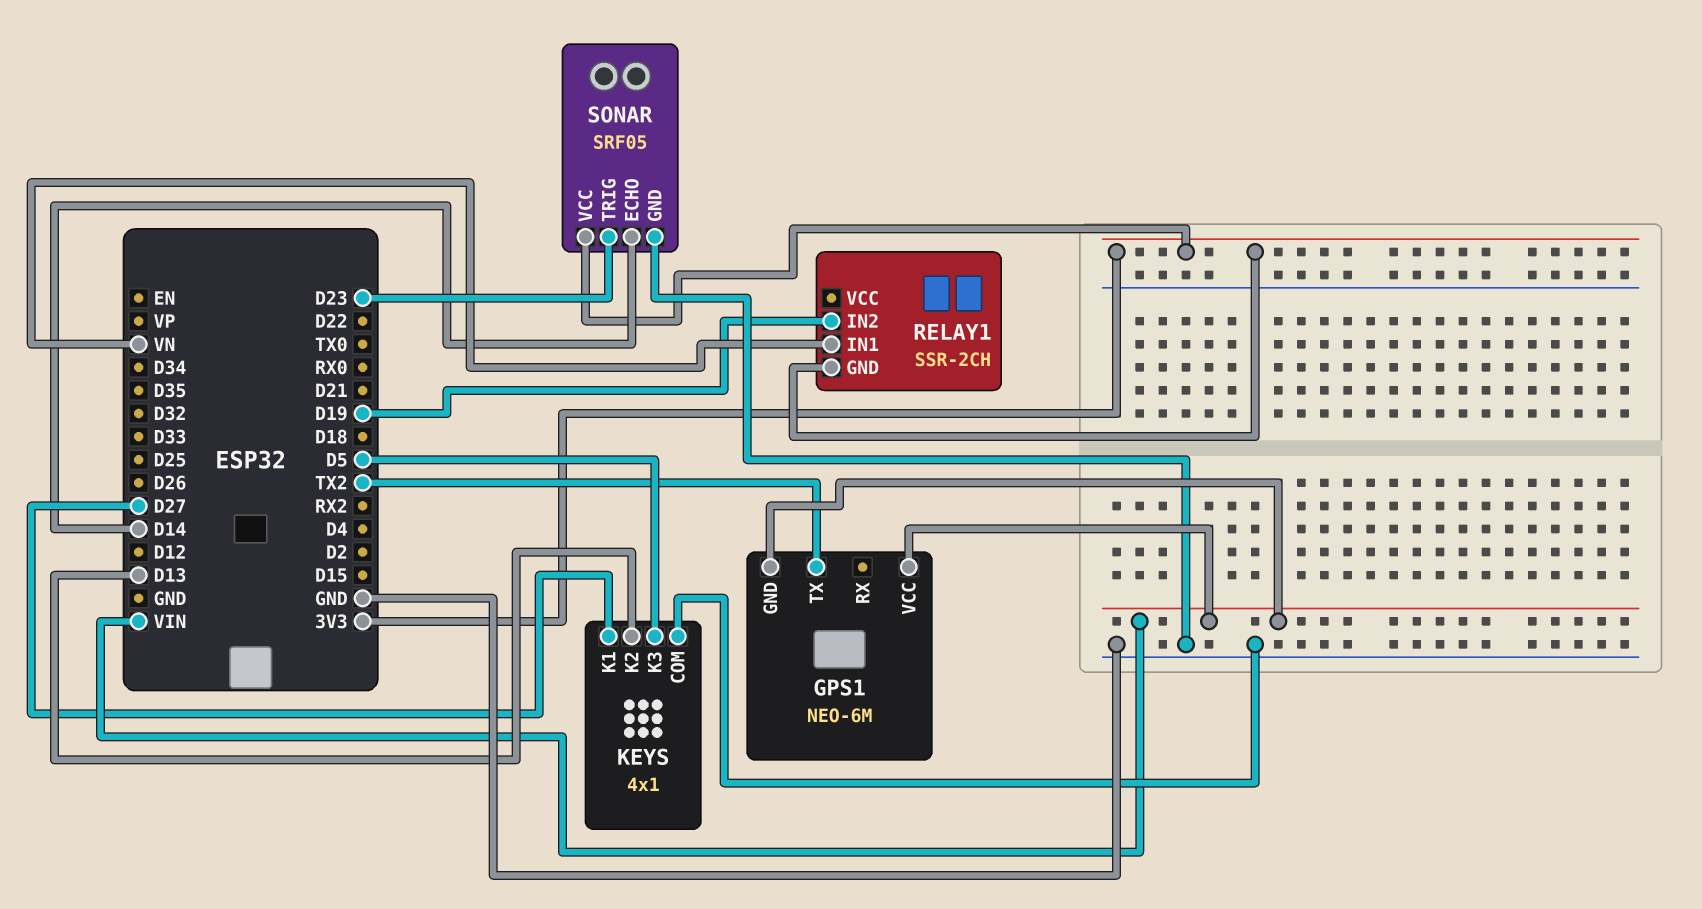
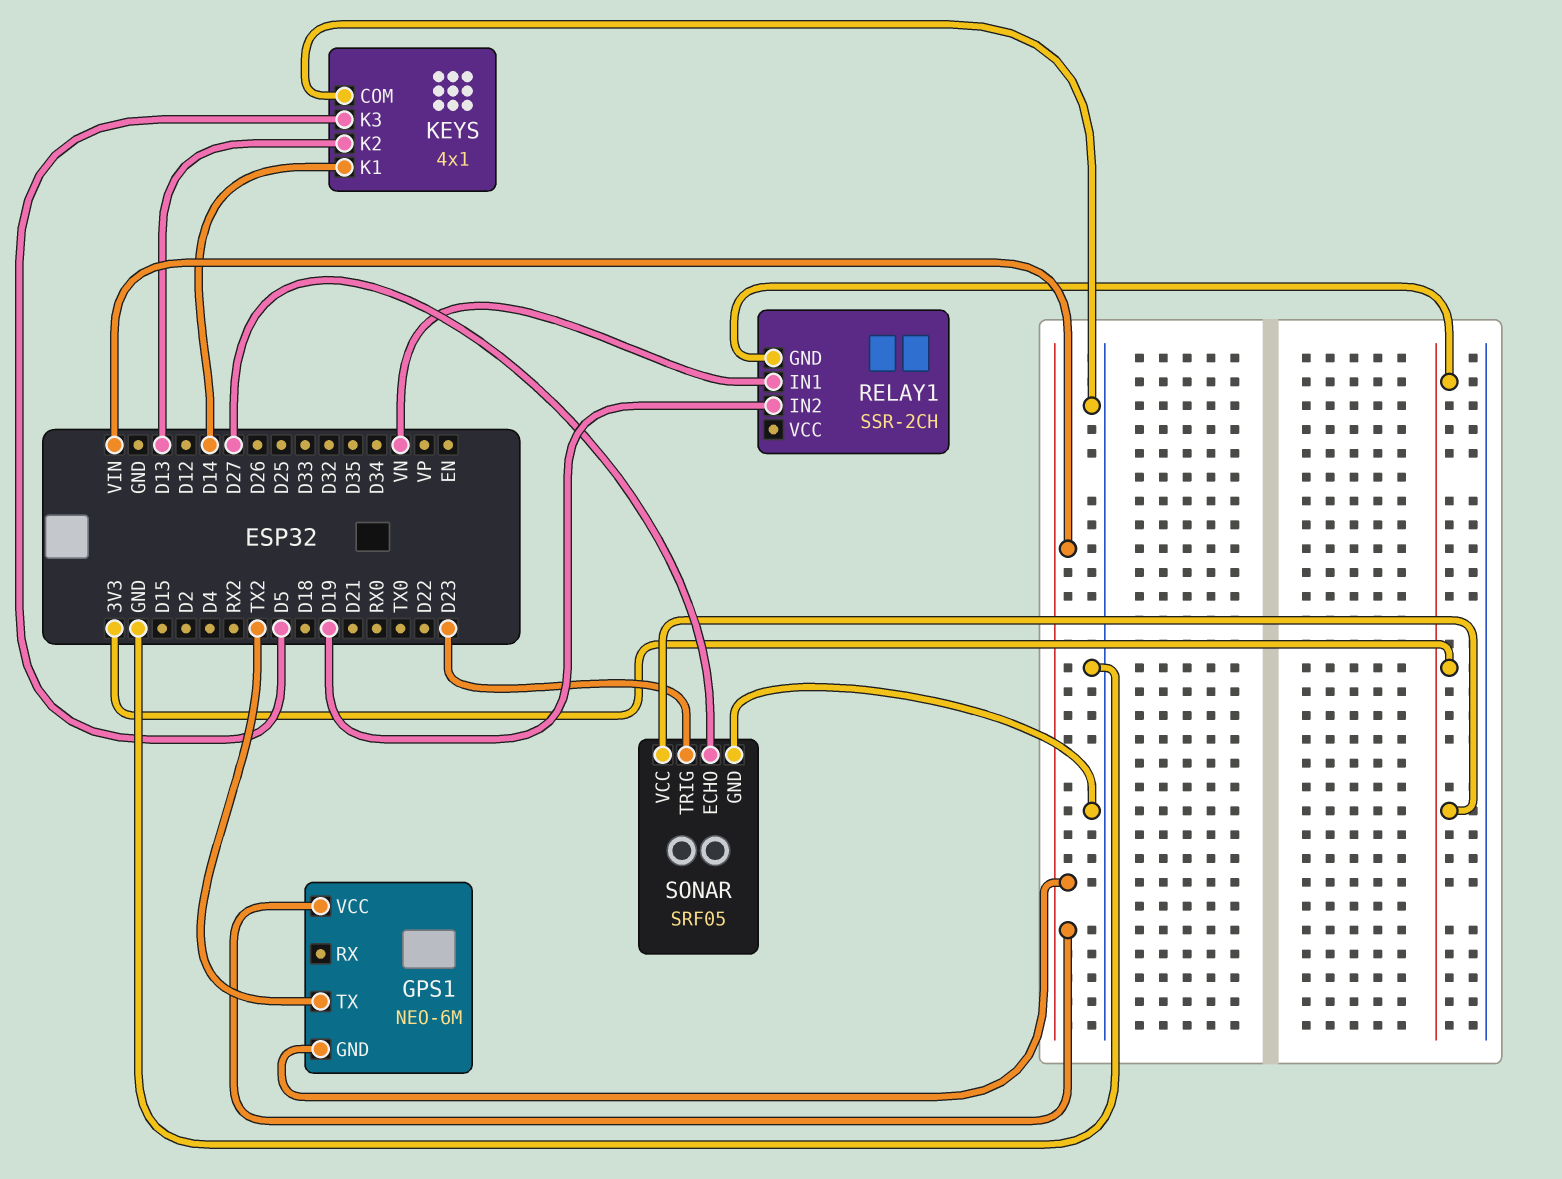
KEYS pin K1: D27 -> D14
SONAR pin ECHO: D14 -> D27

